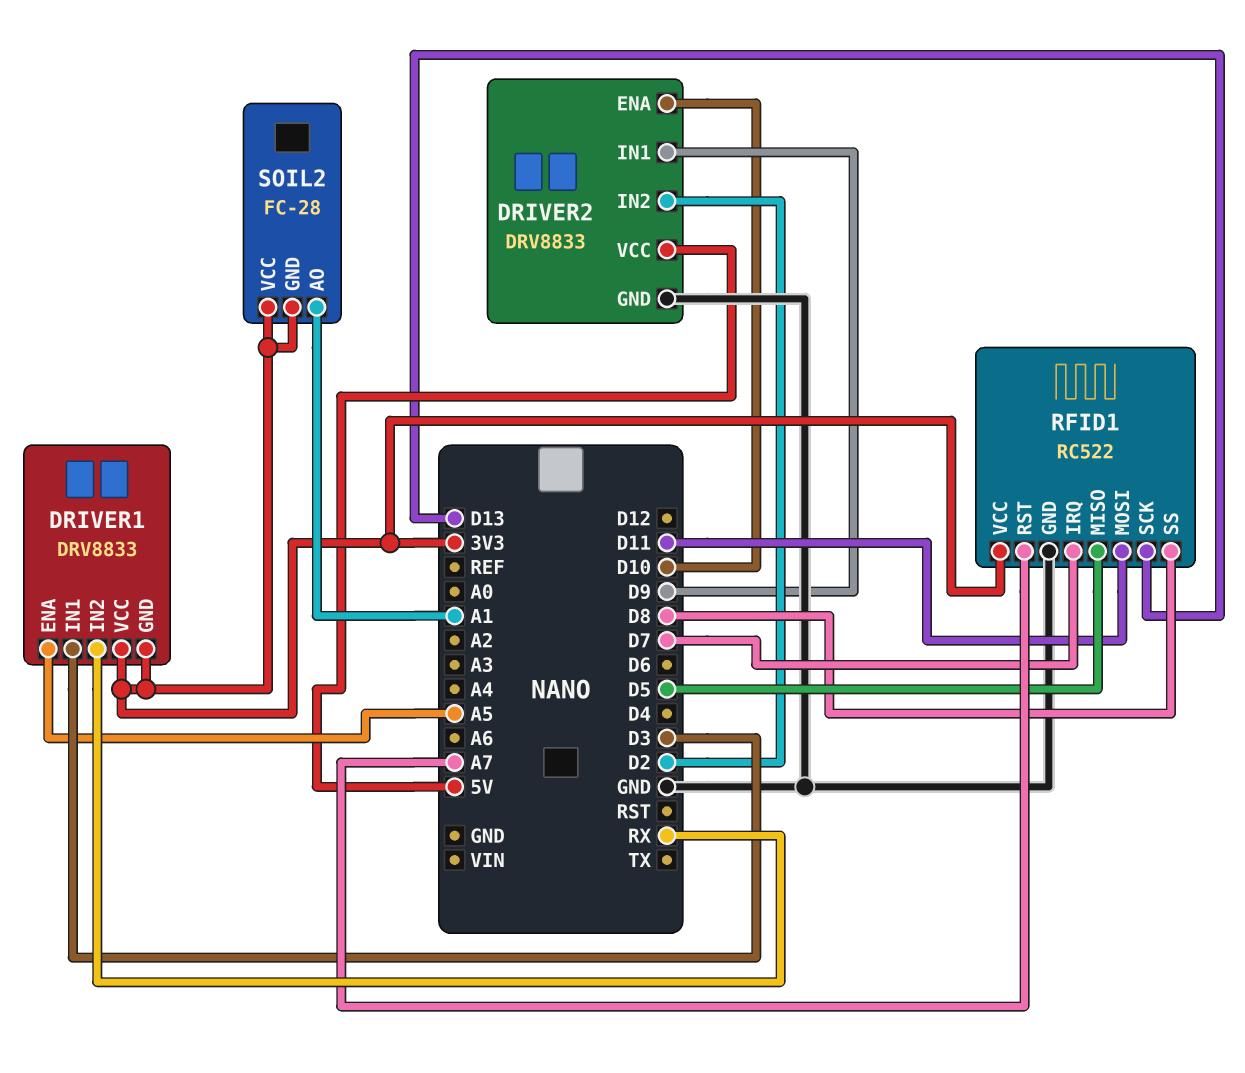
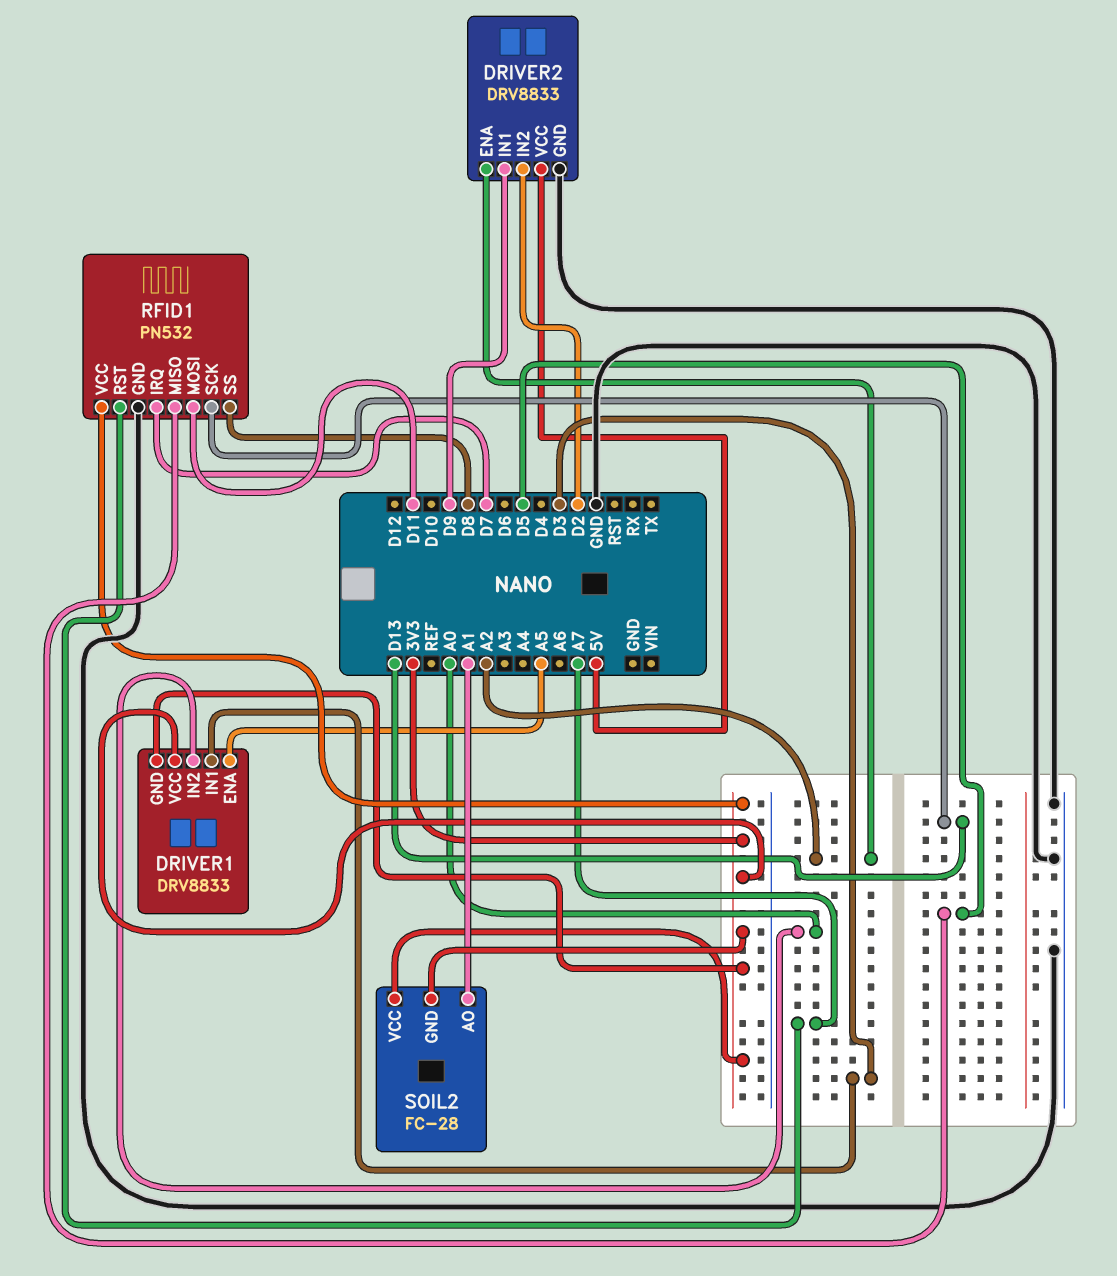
DRIVER1 pin IN2: RX -> A0
DRIVER2 pin ENA: D10 -> A2
RFID1: RC522 -> PN532

